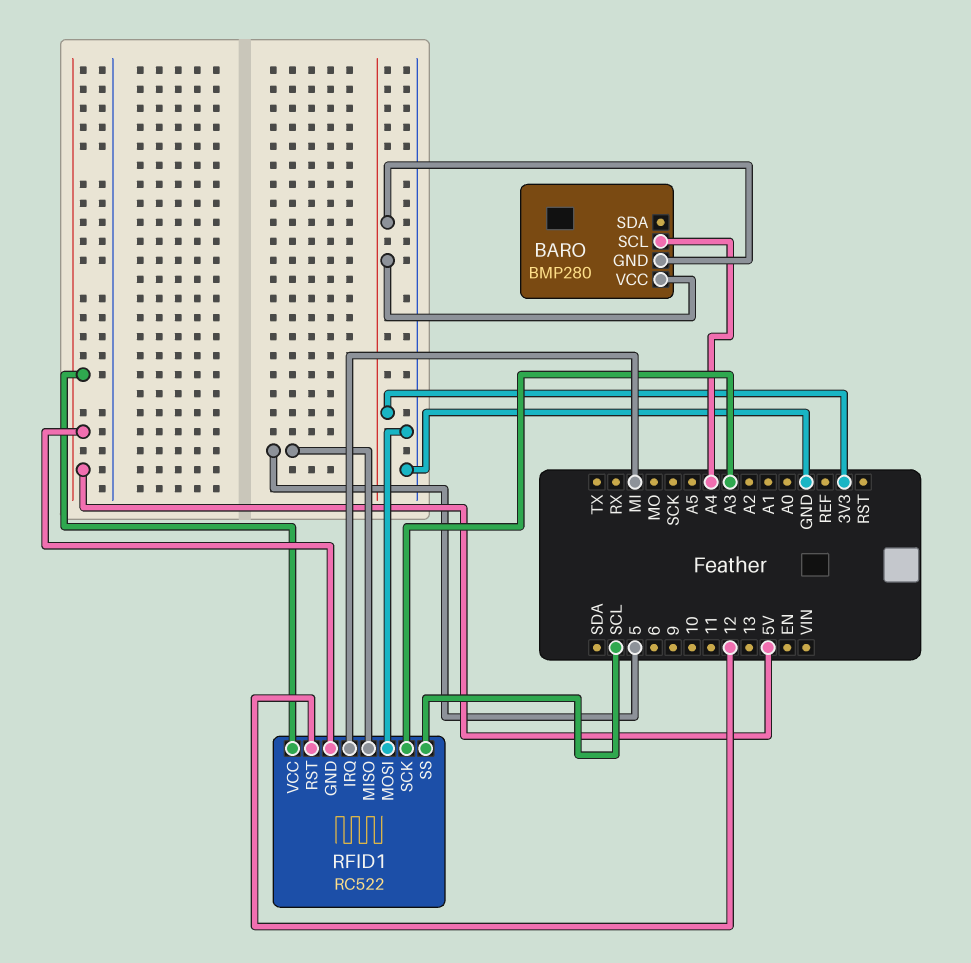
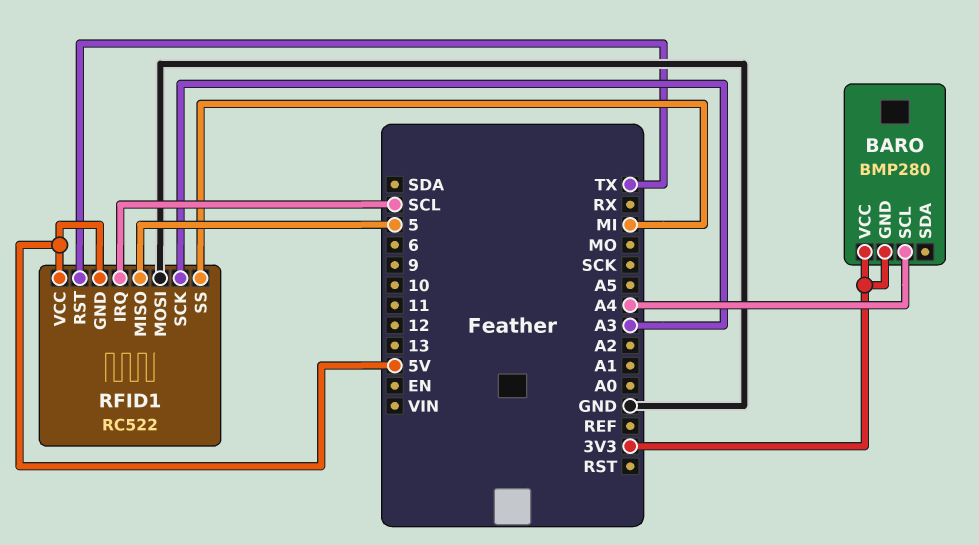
RFID1 pin IRQ: MI -> SCL
RFID1 pin RST: 12 -> TX
RFID1 pin SS: SCL -> MI

